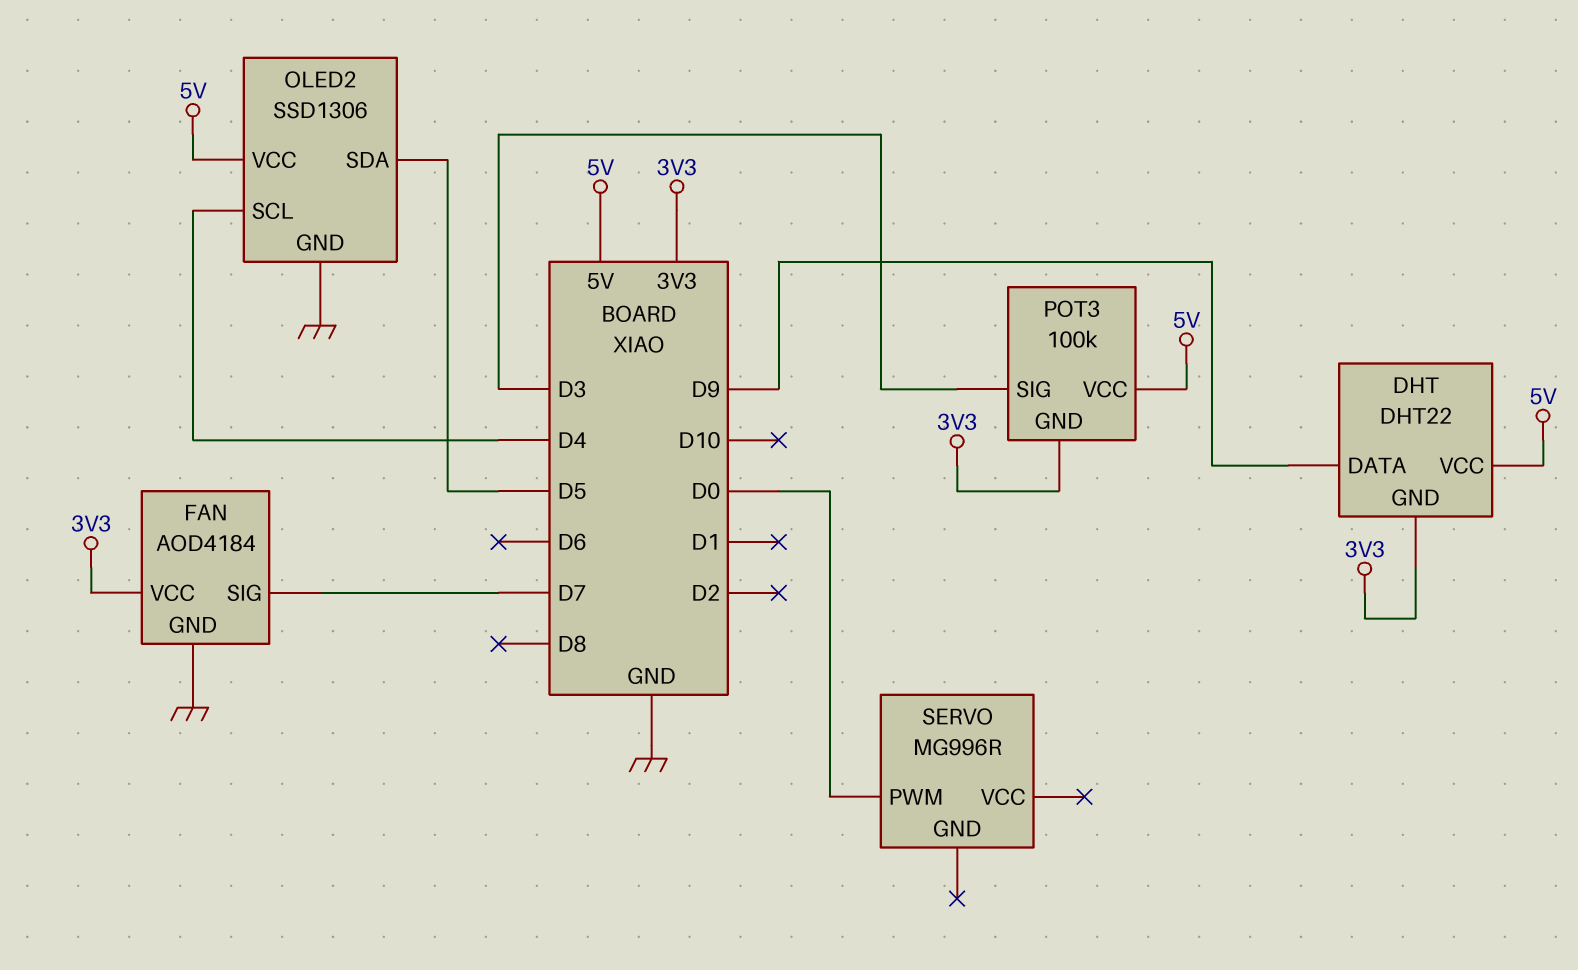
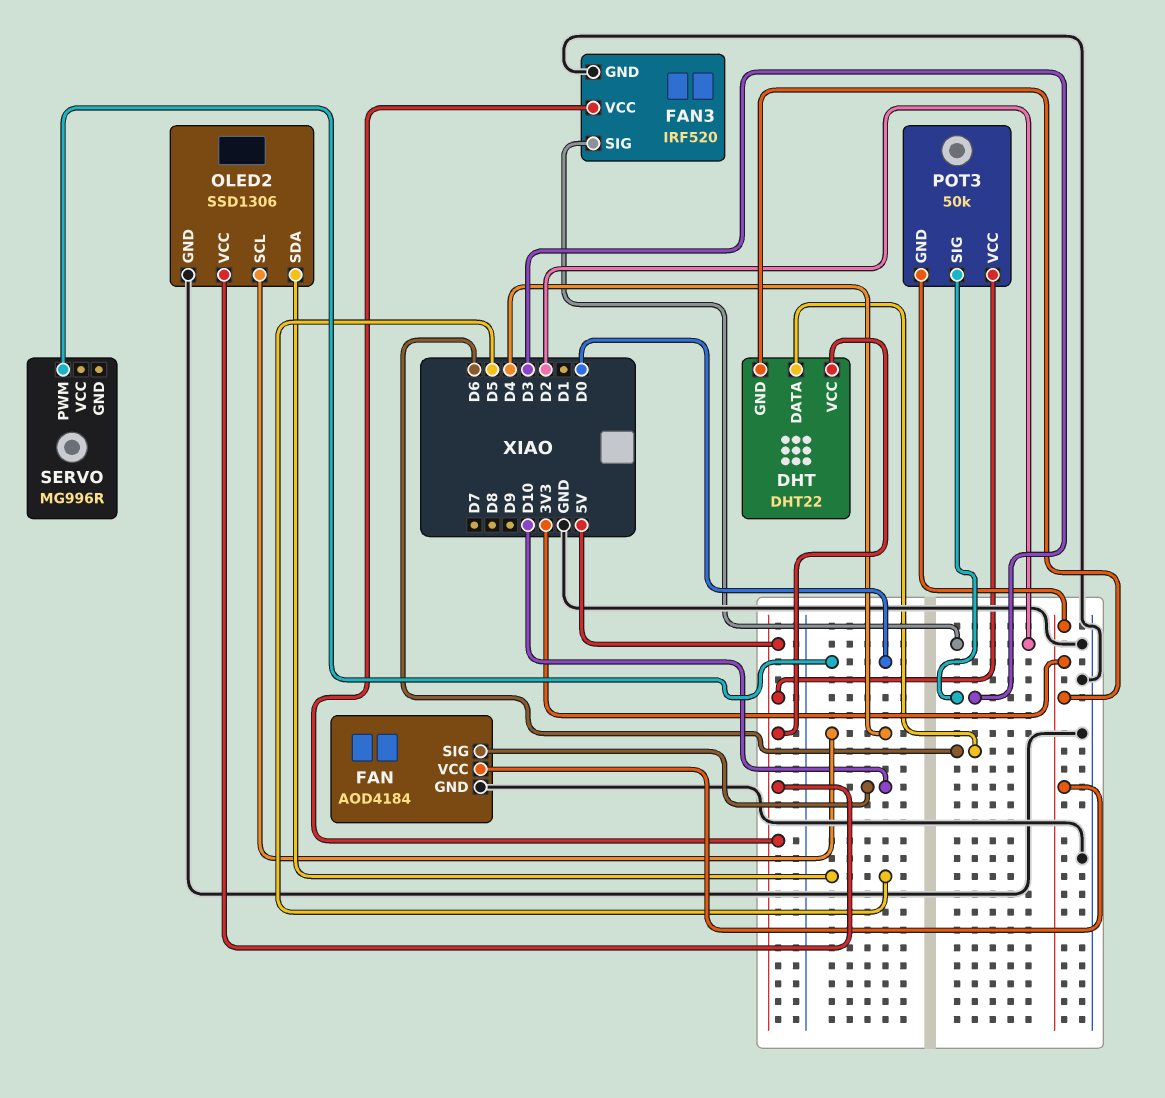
DHT pin DATA: D9 -> D6
FAN pin SIG: D7 -> D10
FAN3: none -> IRF520
FAN3 pin GND: none -> GND
FAN3 pin SIG: none -> D2
FAN3 pin VCC: none -> 5V
POT3: 100k -> 50k

